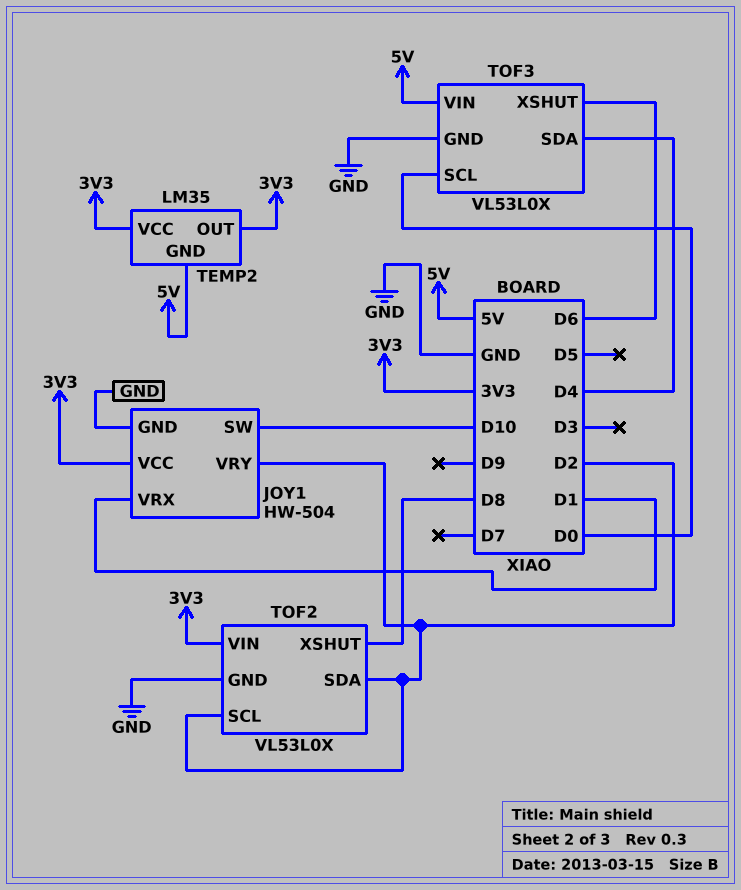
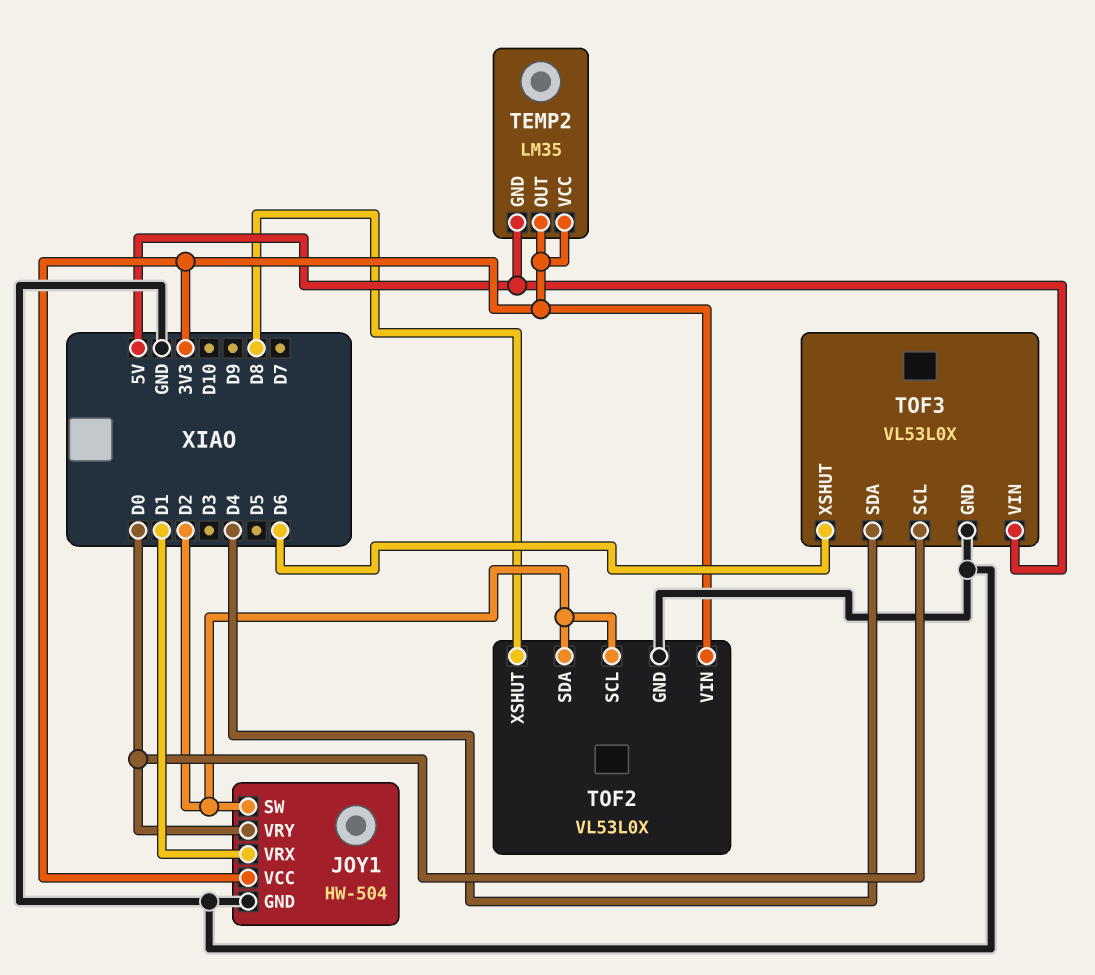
JOY1 pin SW: D10 -> D2
JOY1 pin VRY: D2 -> D0

